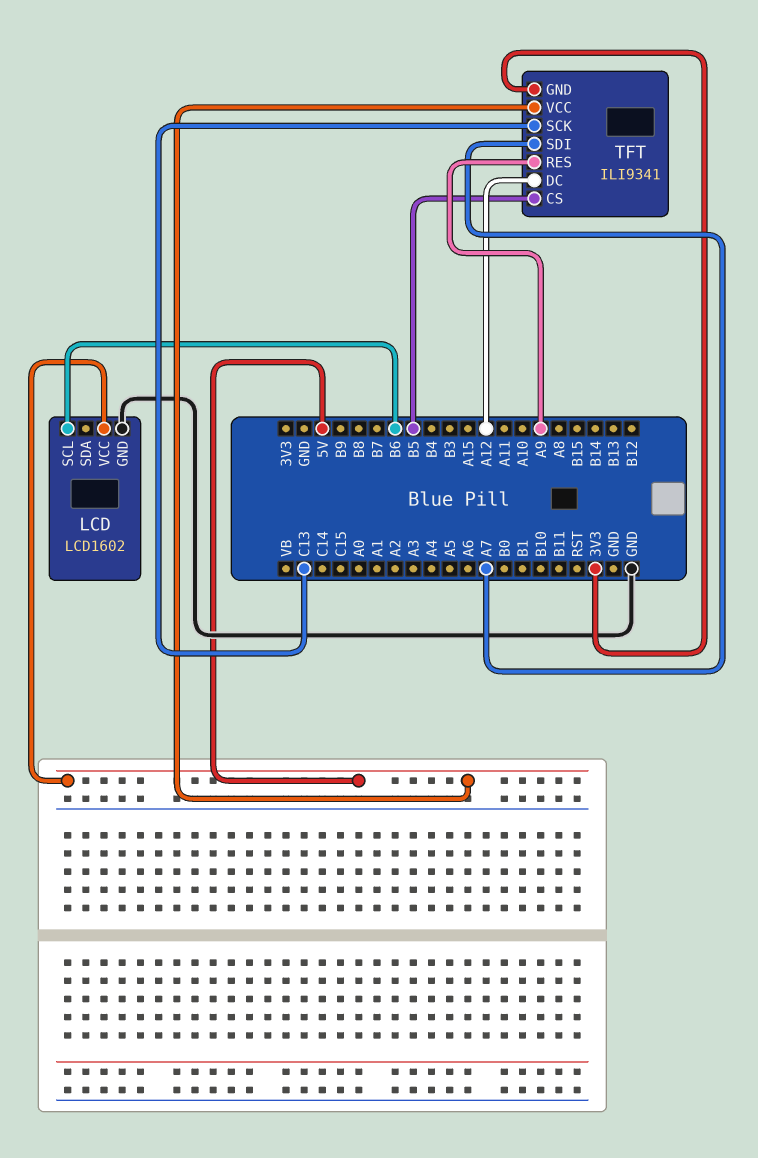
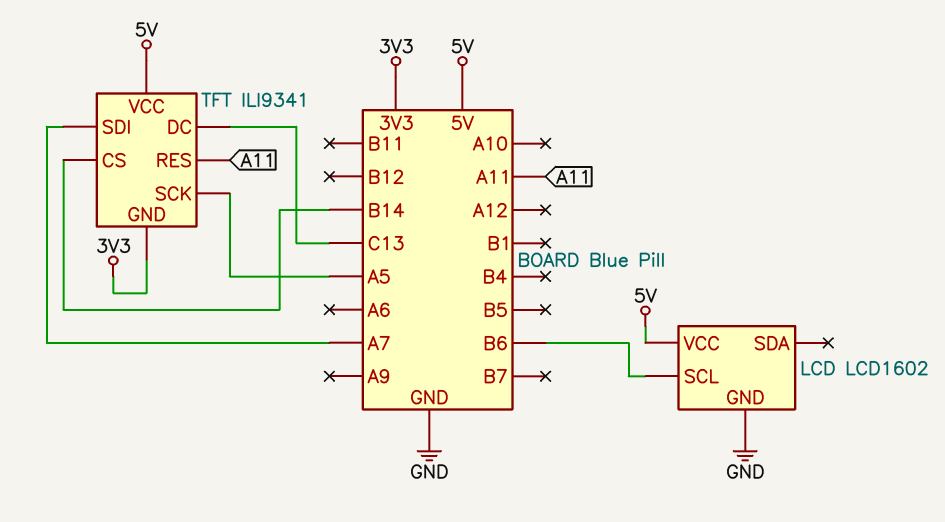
TFT pin CS: B5 -> B14
TFT pin DC: A12 -> C13
TFT pin RES: A9 -> A11
TFT pin SCK: C13 -> A5

